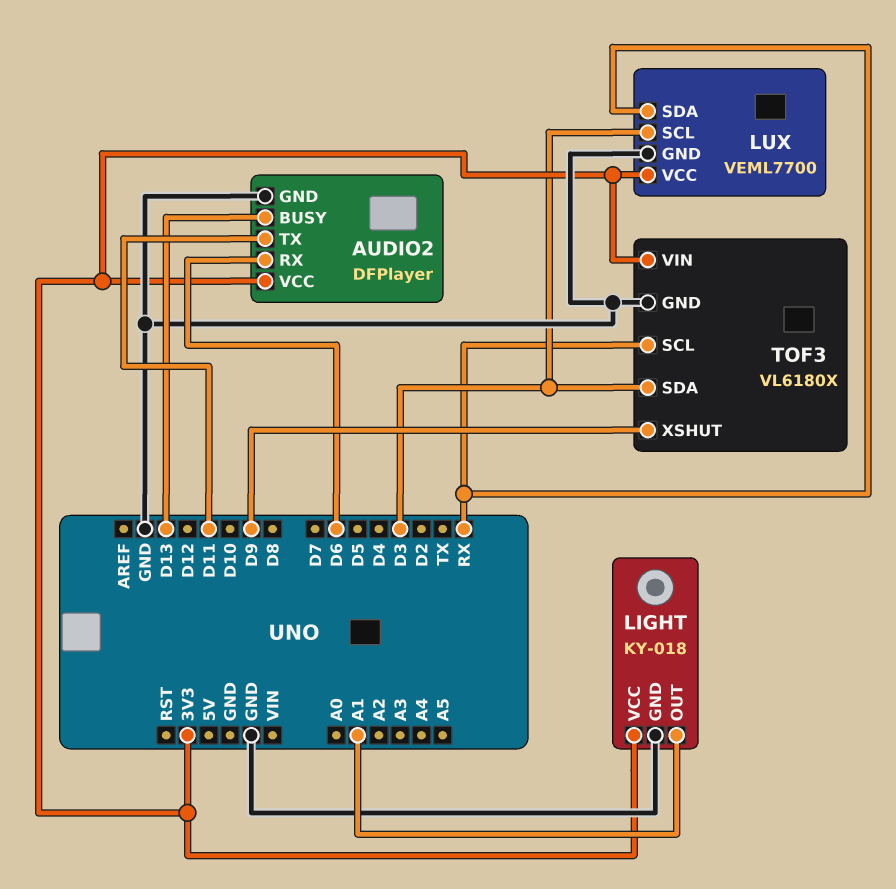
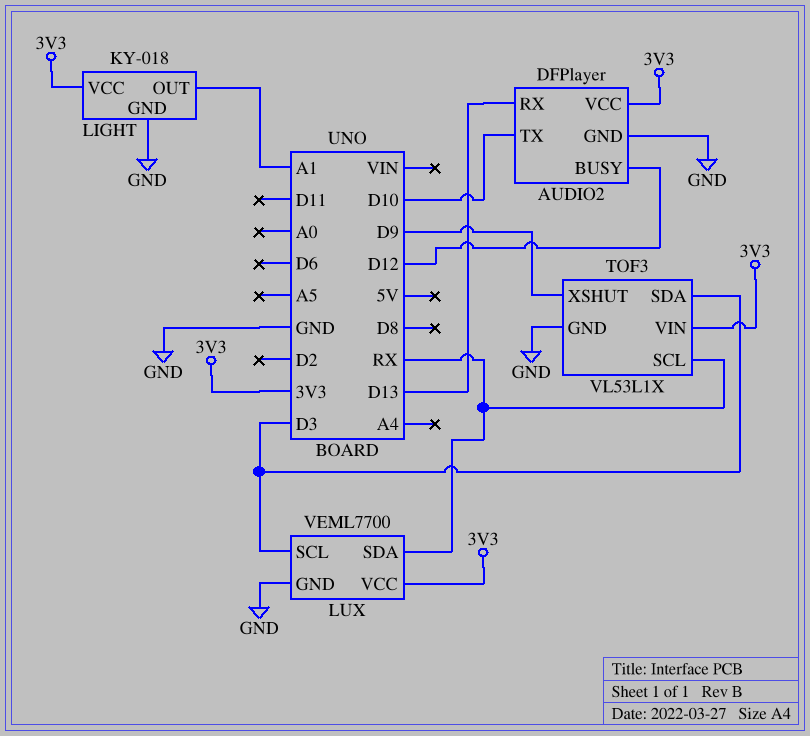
AUDIO2 pin BUSY: D13 -> D12
AUDIO2 pin RX: D6 -> D13
AUDIO2 pin TX: D11 -> D10
TOF3: VL6180X -> VL53L1X

